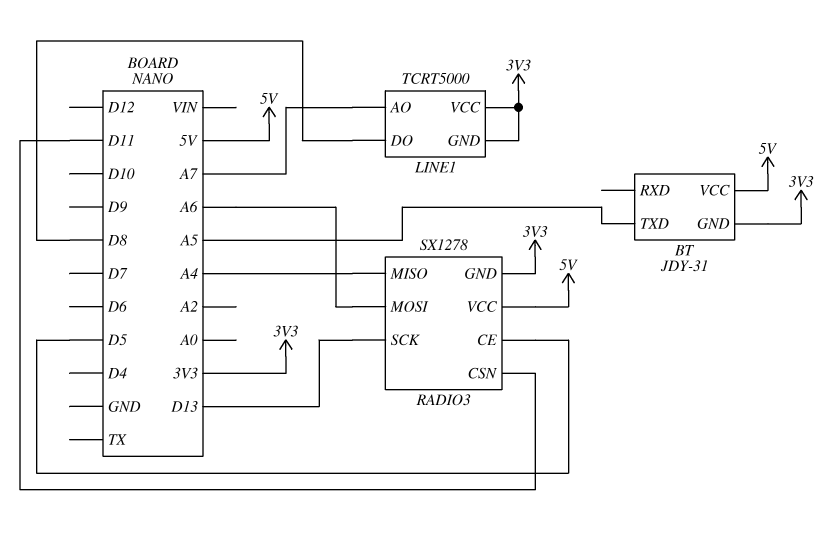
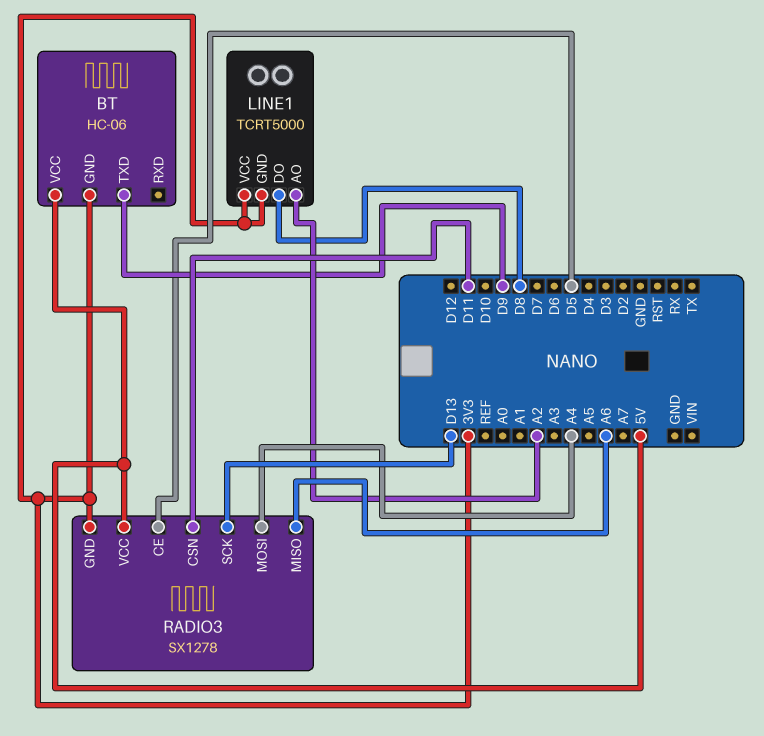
BT: JDY-31 -> HC-06
BT pin TXD: A5 -> D9
LINE1 pin AO: A7 -> A2
RADIO3 pin MISO: A4 -> A6
RADIO3 pin MOSI: A6 -> A4

